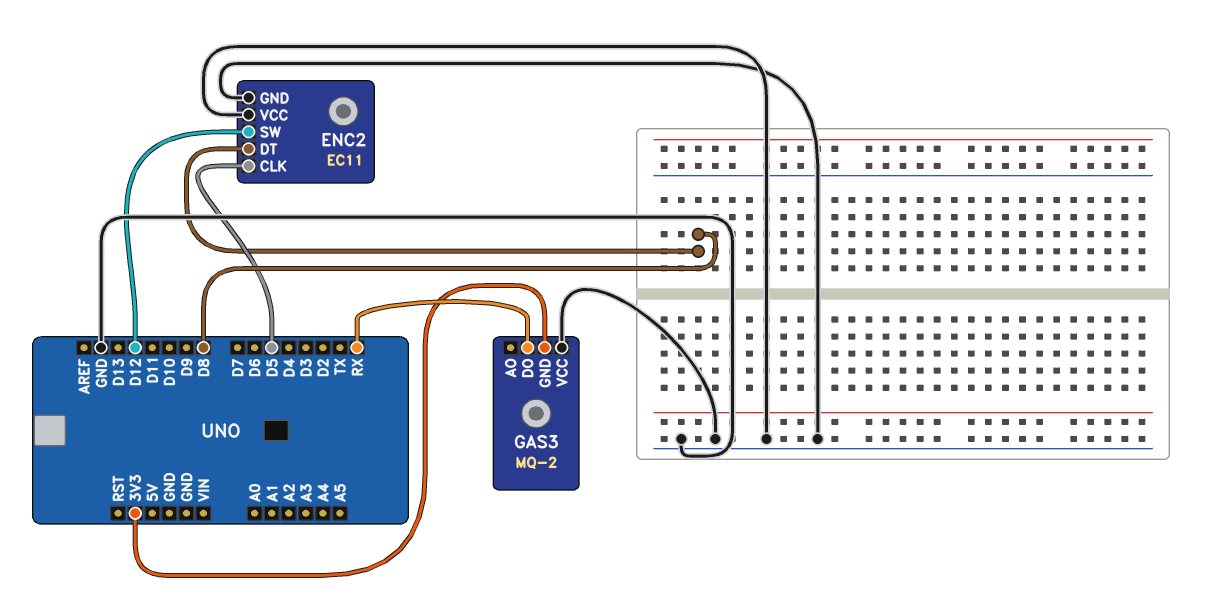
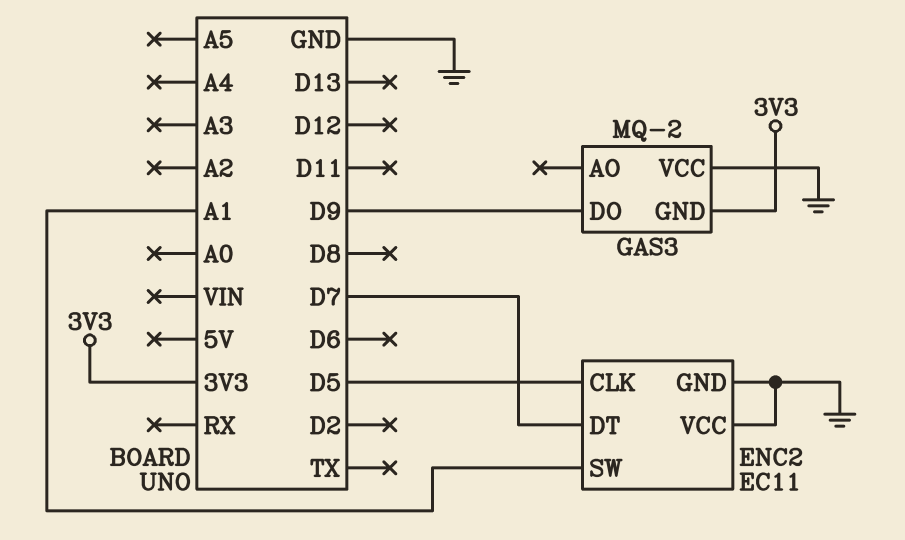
ENC2 pin DT: D8 -> D7
ENC2 pin SW: D12 -> A1
GAS3 pin DO: RX -> D9

